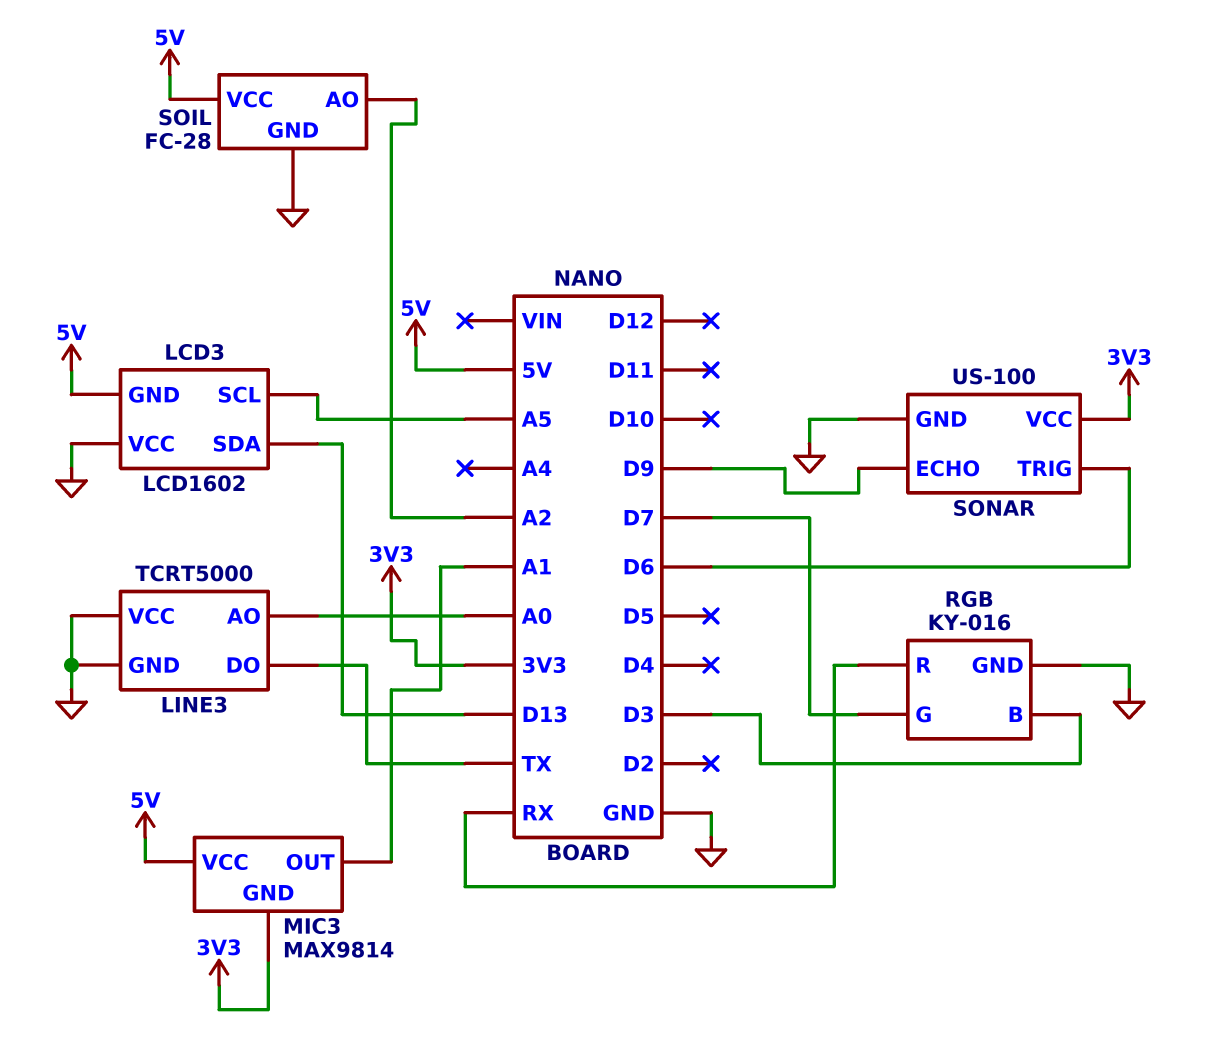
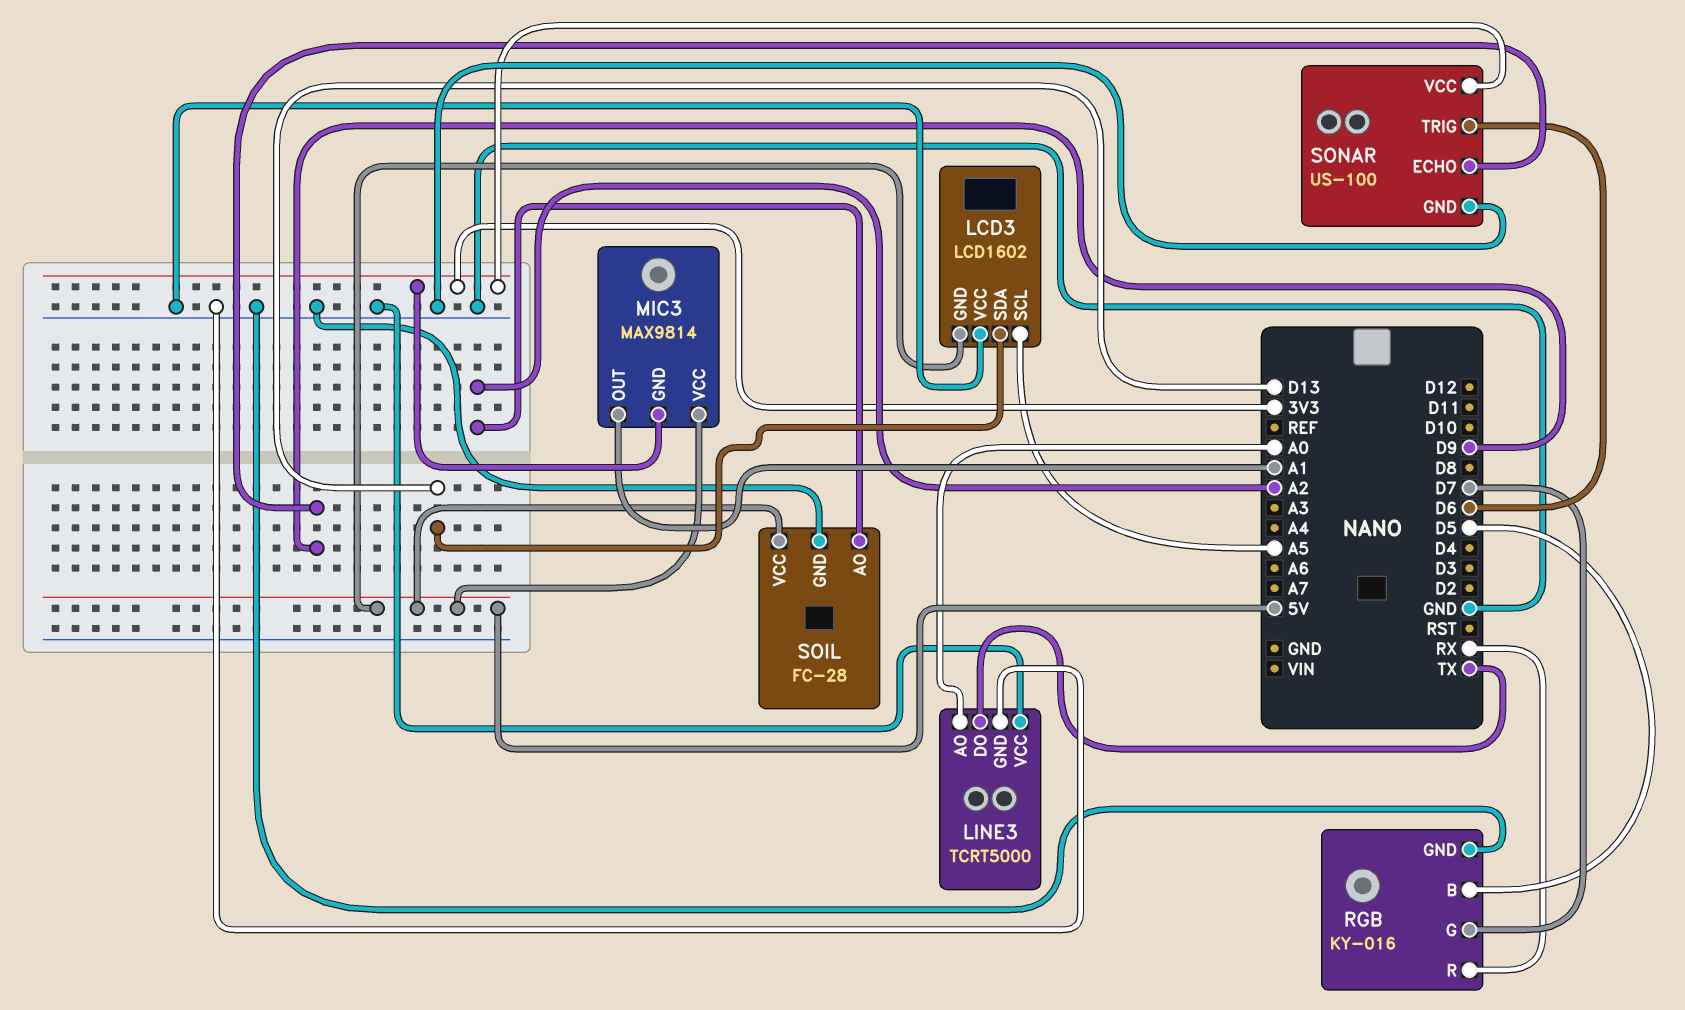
RGB pin B: D3 -> D5

